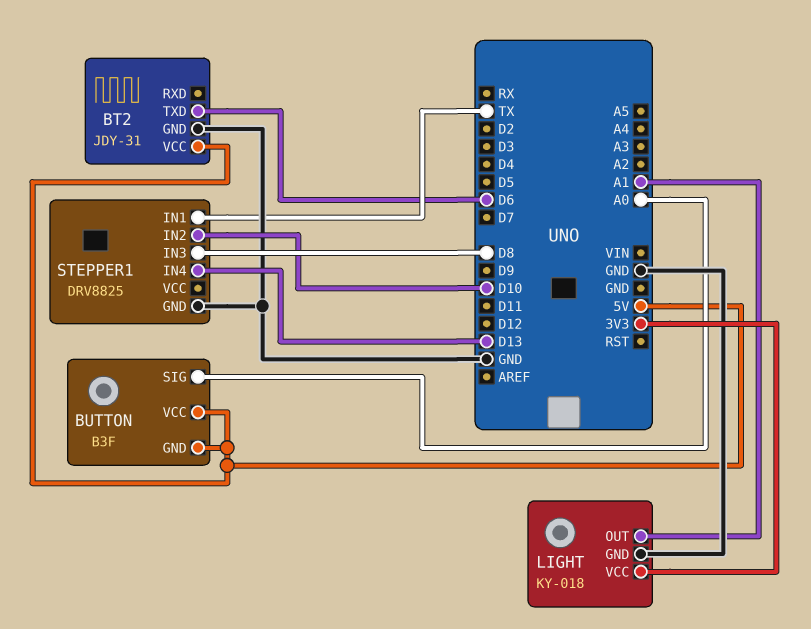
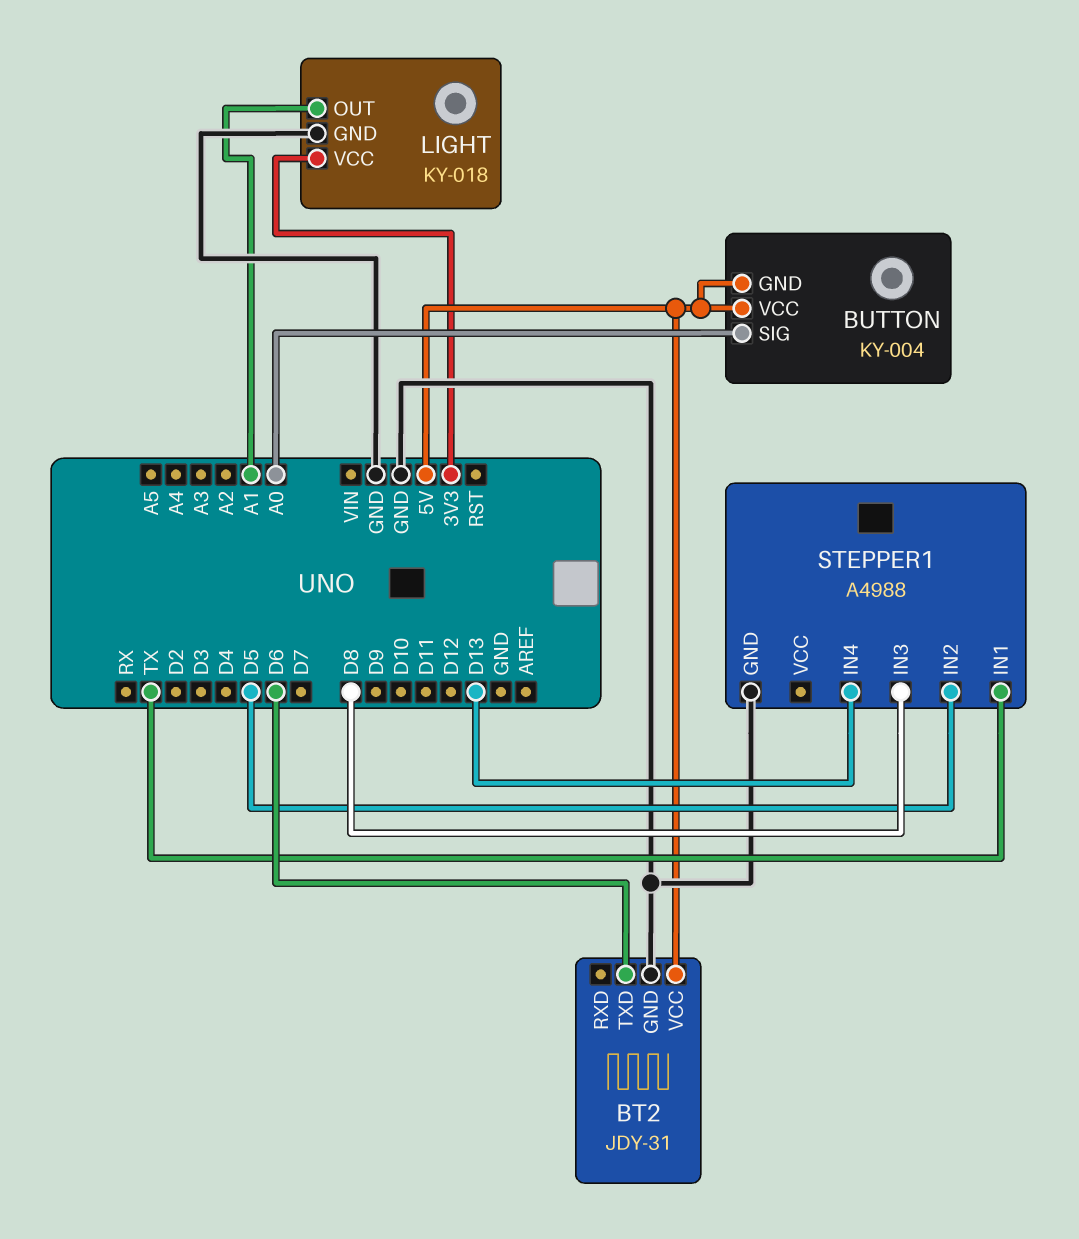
BUTTON: B3F -> KY-004
STEPPER1: DRV8825 -> A4988
STEPPER1 pin IN2: D10 -> D5

